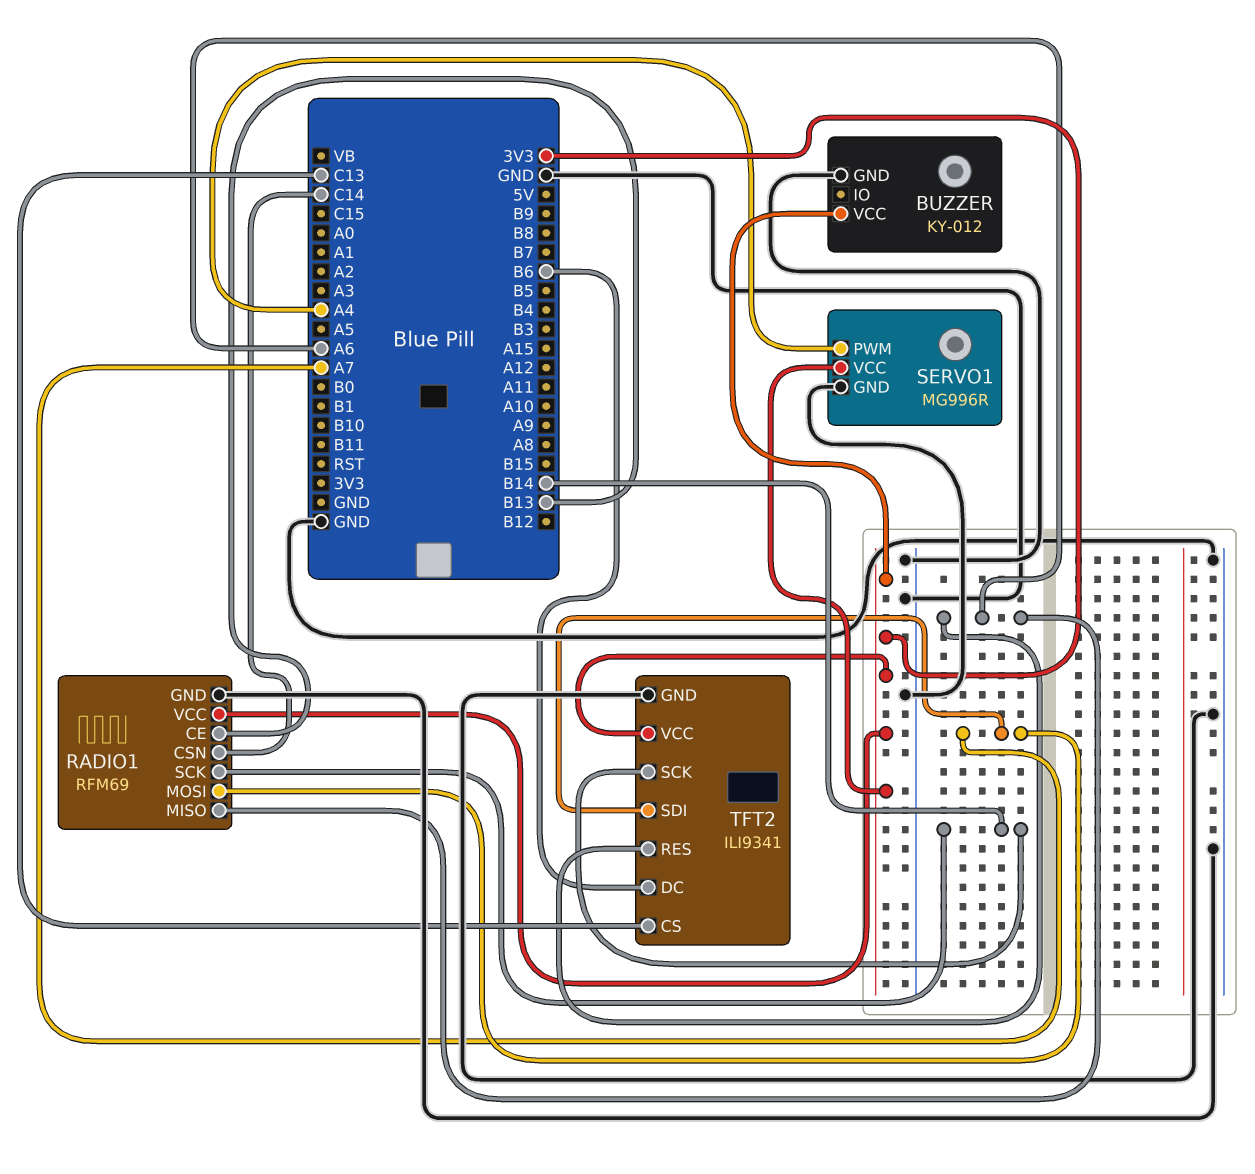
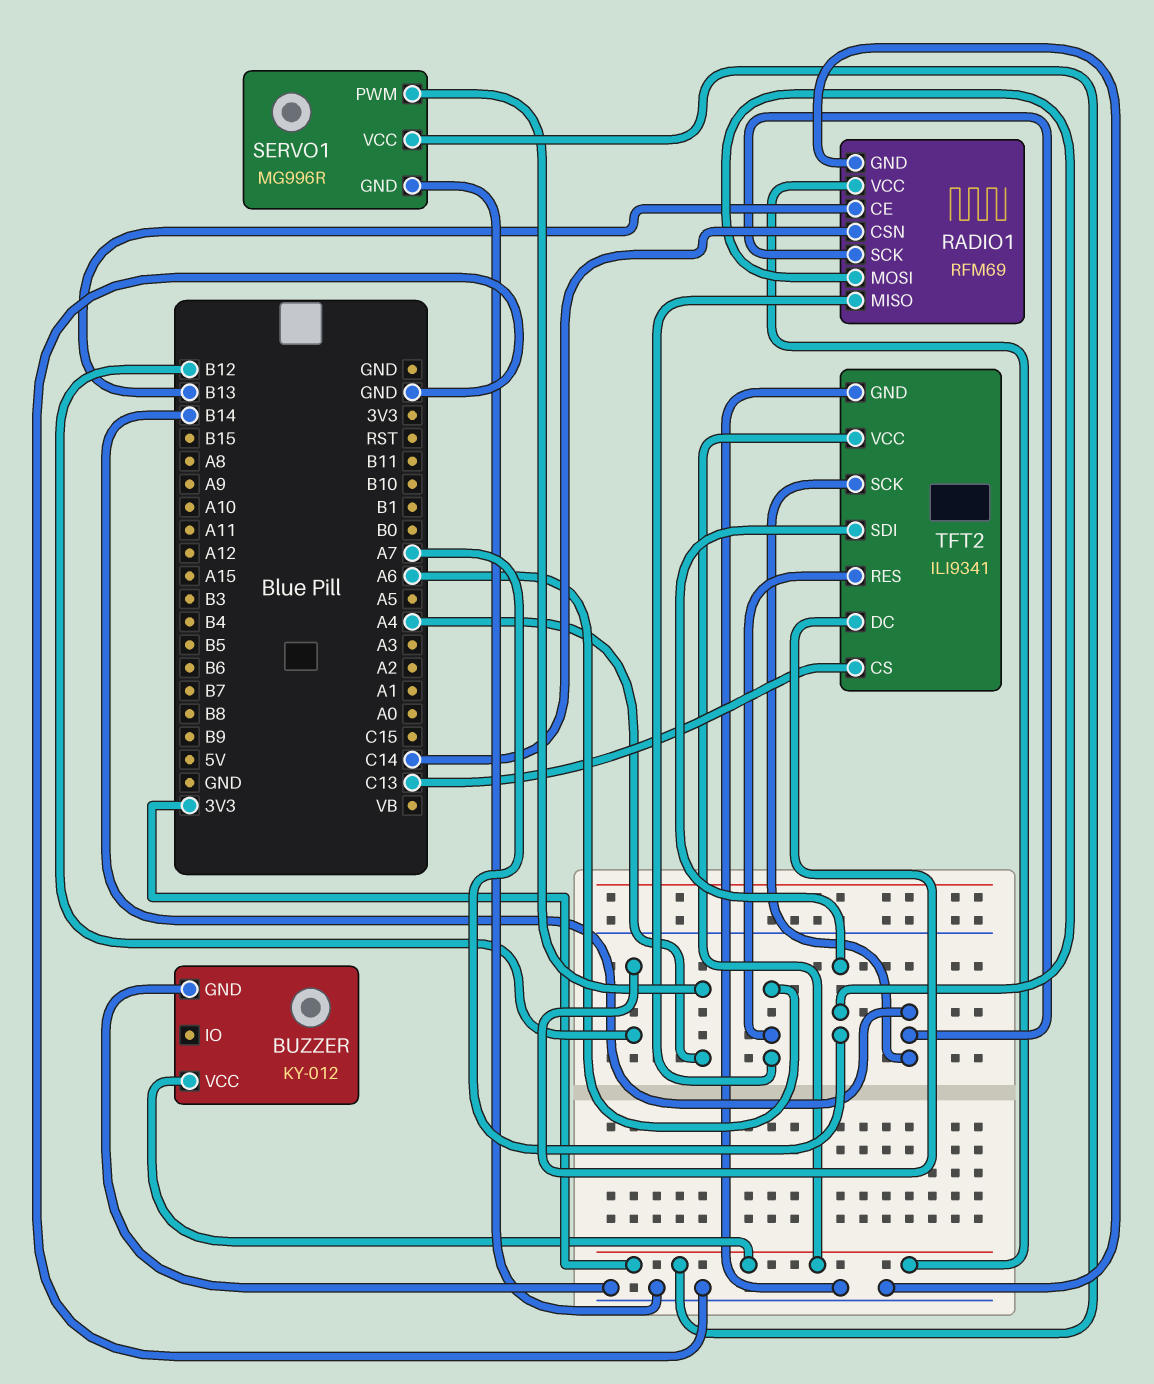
TFT2 pin DC: B6 -> B12

